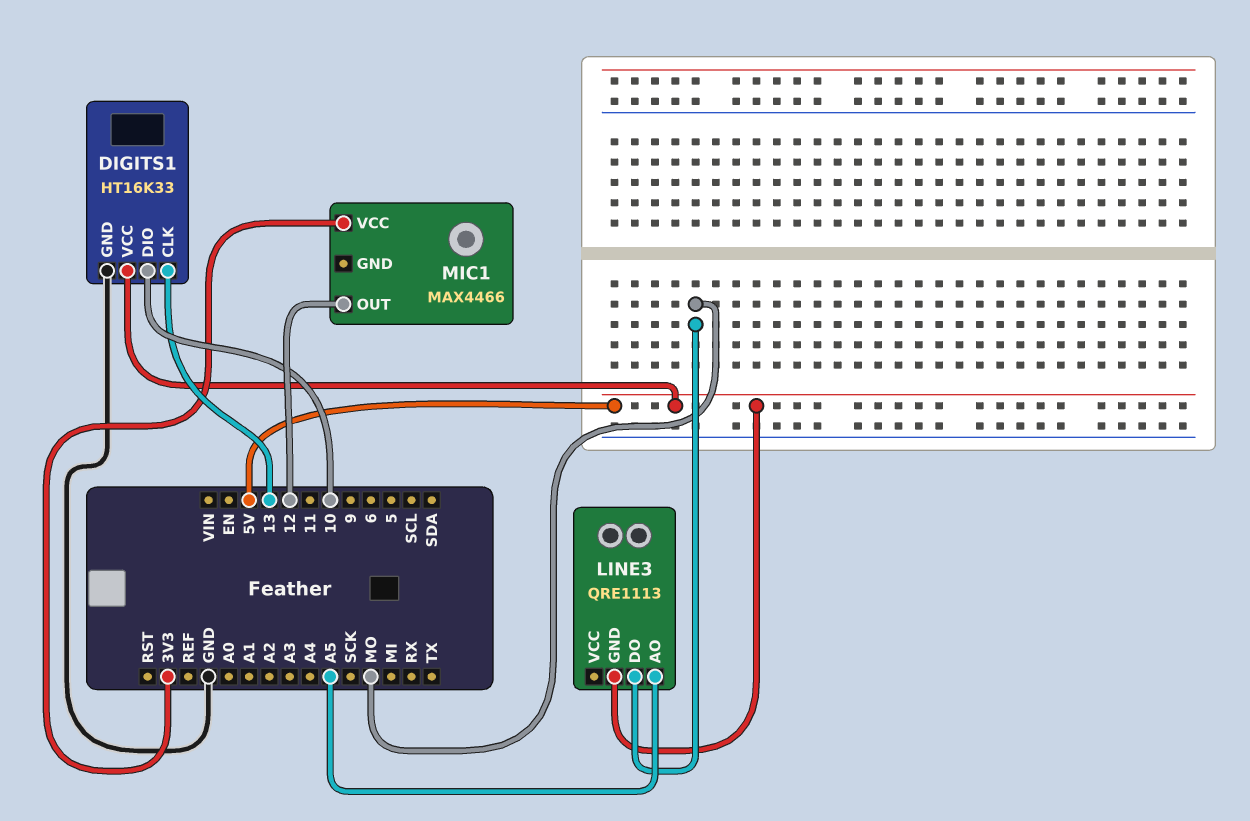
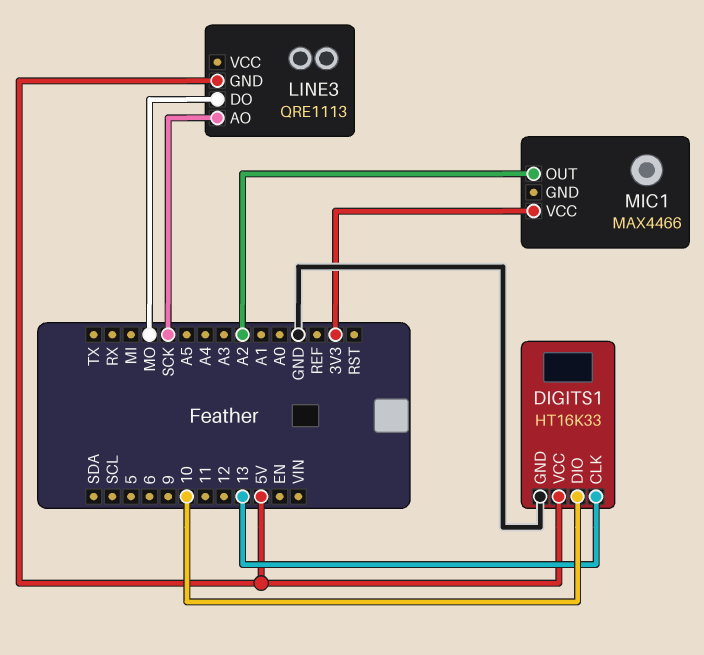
LINE3 pin AO: A5 -> SCK
MIC1 pin OUT: 12 -> A2

